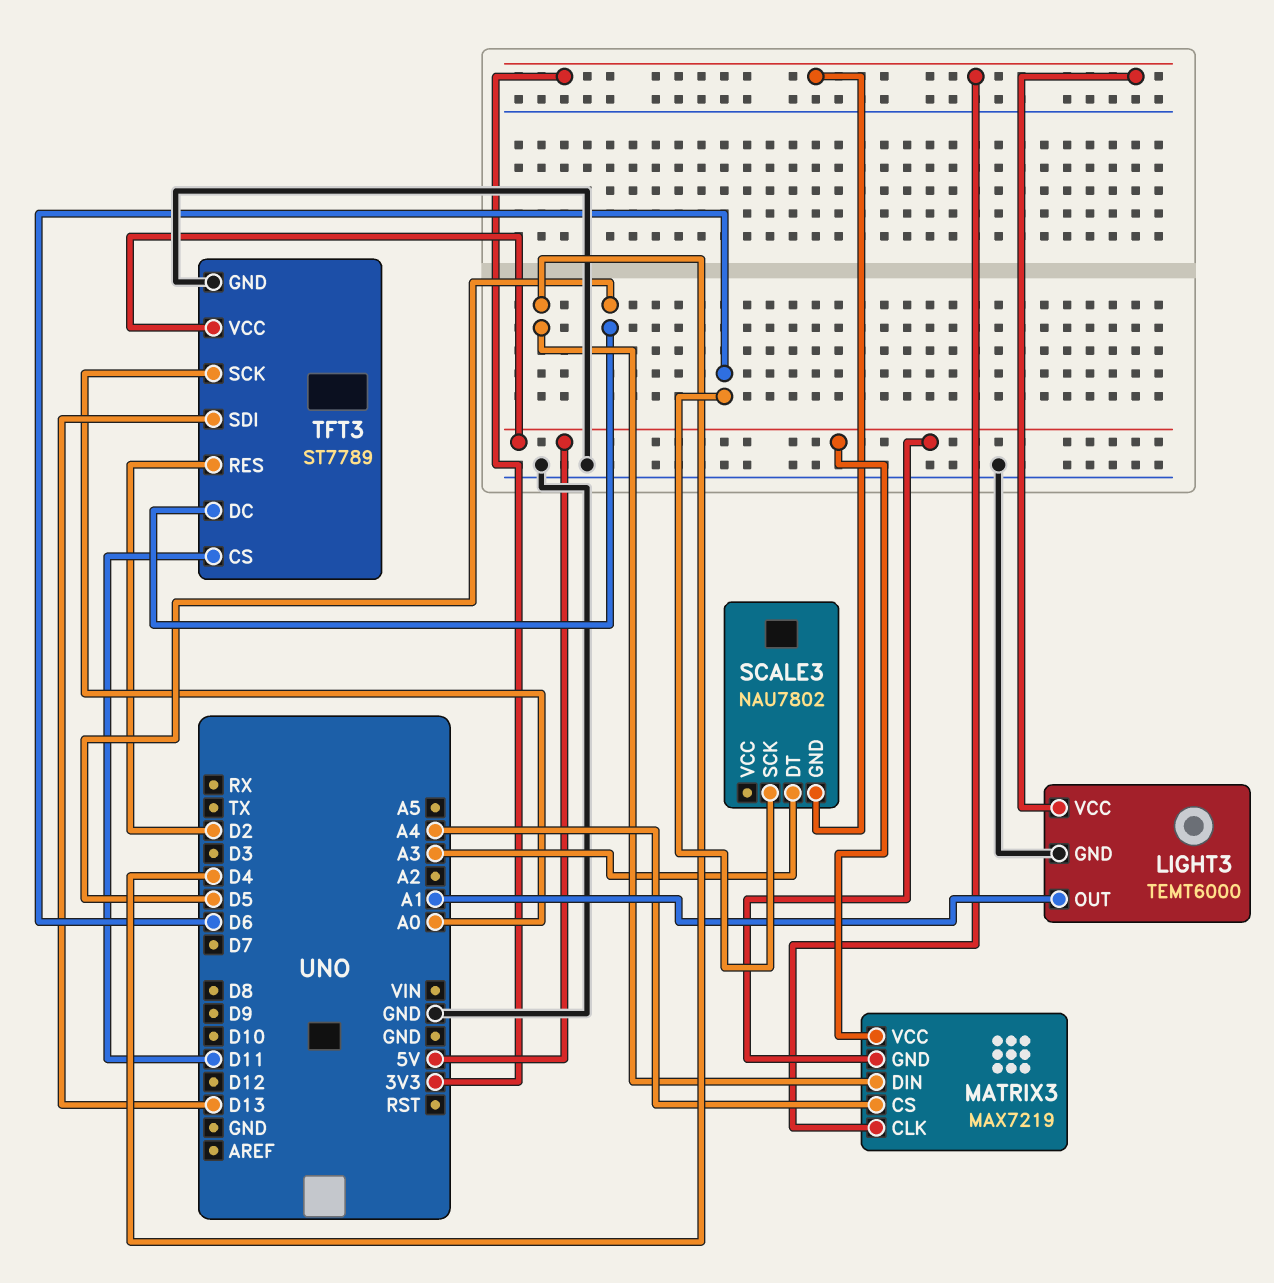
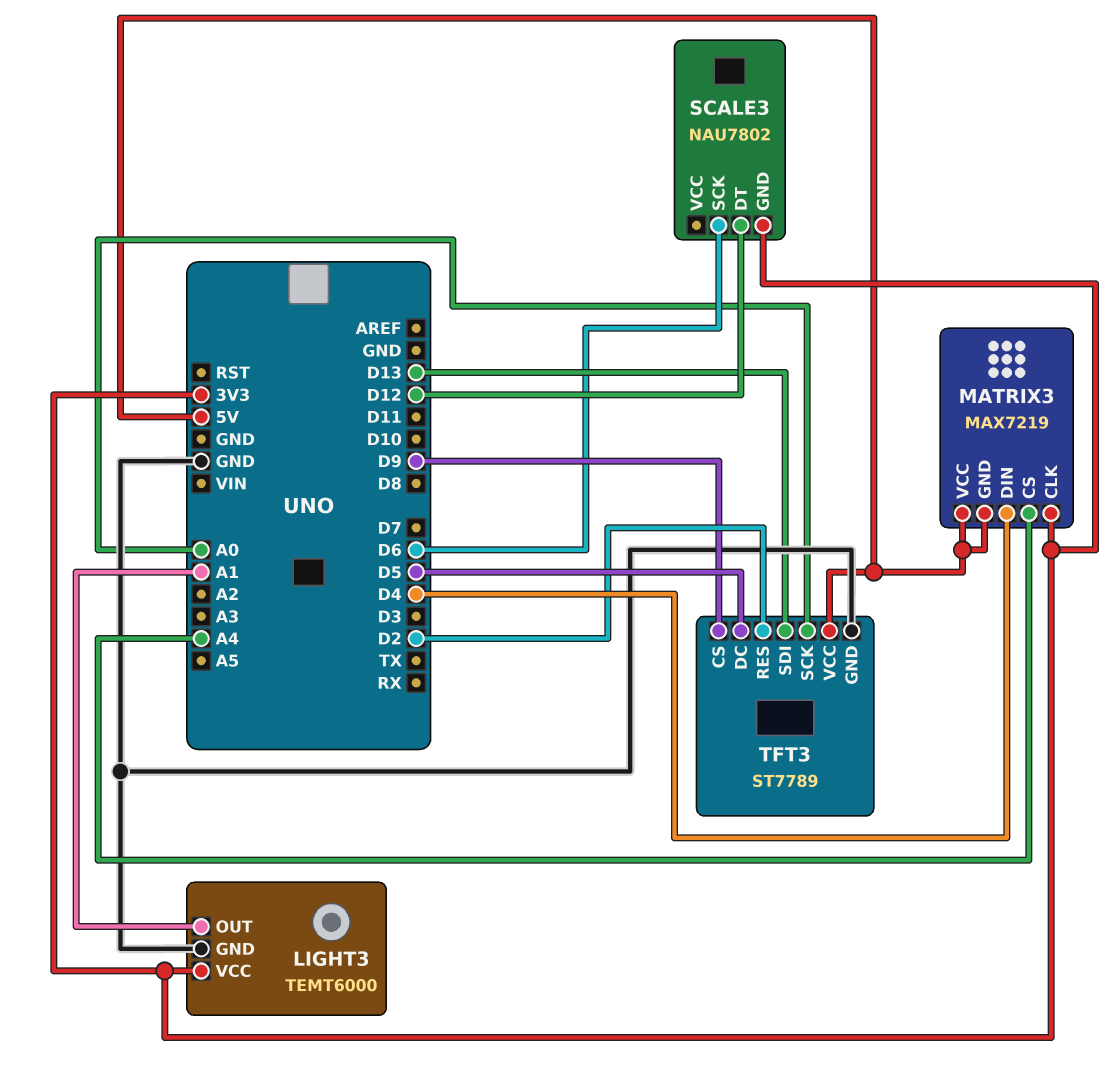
SCALE3 pin DT: A3 -> D12
TFT3 pin CS: D11 -> D9

